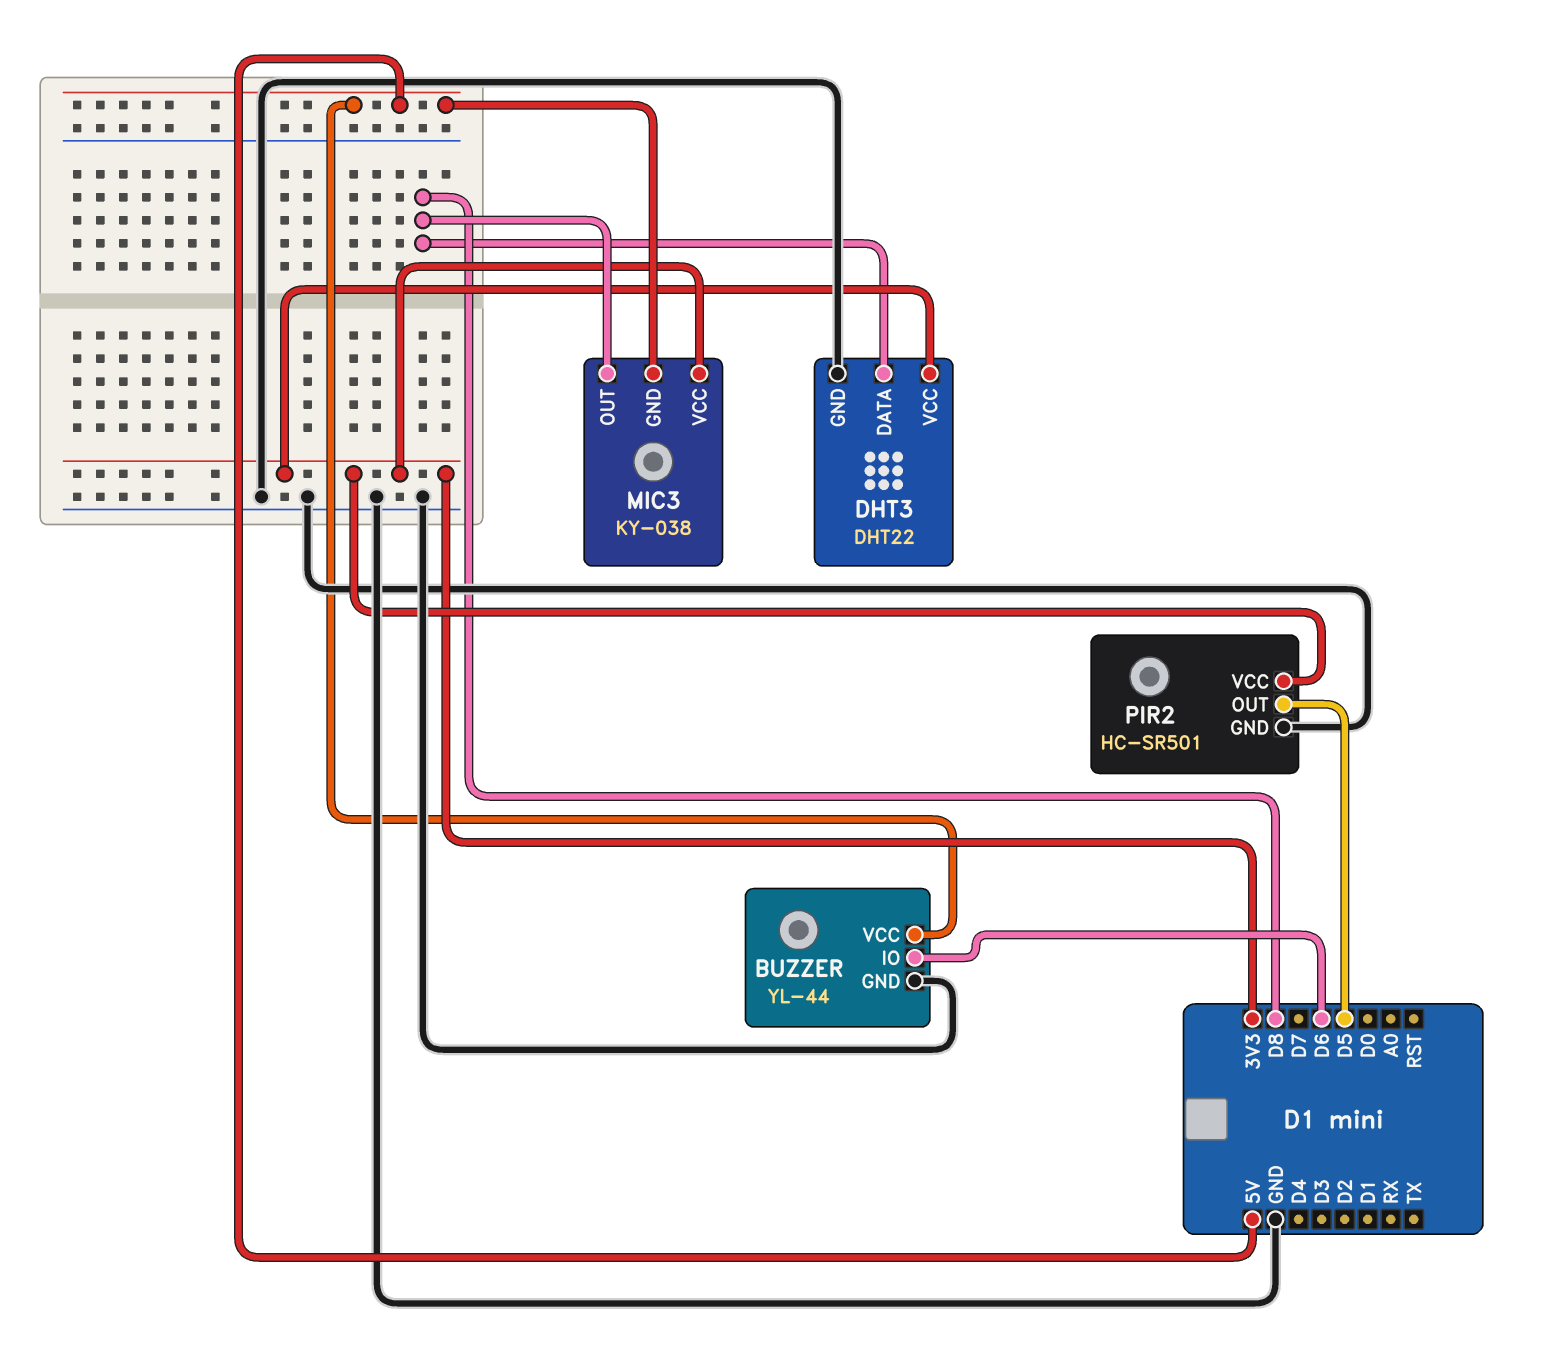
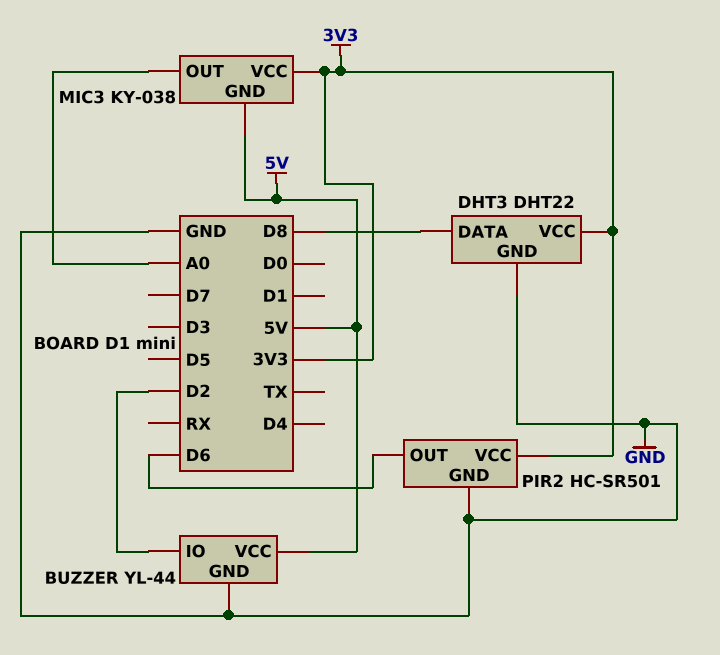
BUZZER pin IO: D6 -> D2
MIC3 pin OUT: D8 -> A0
PIR2 pin OUT: D5 -> D6

